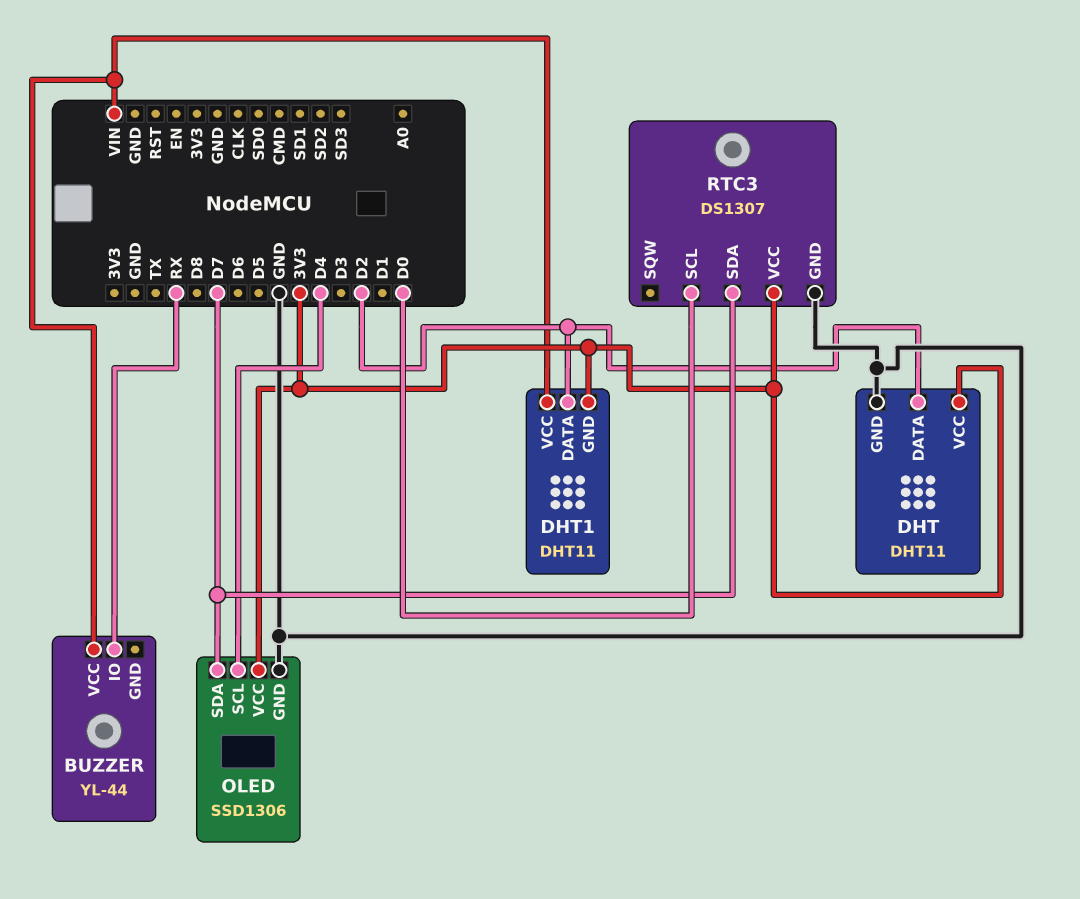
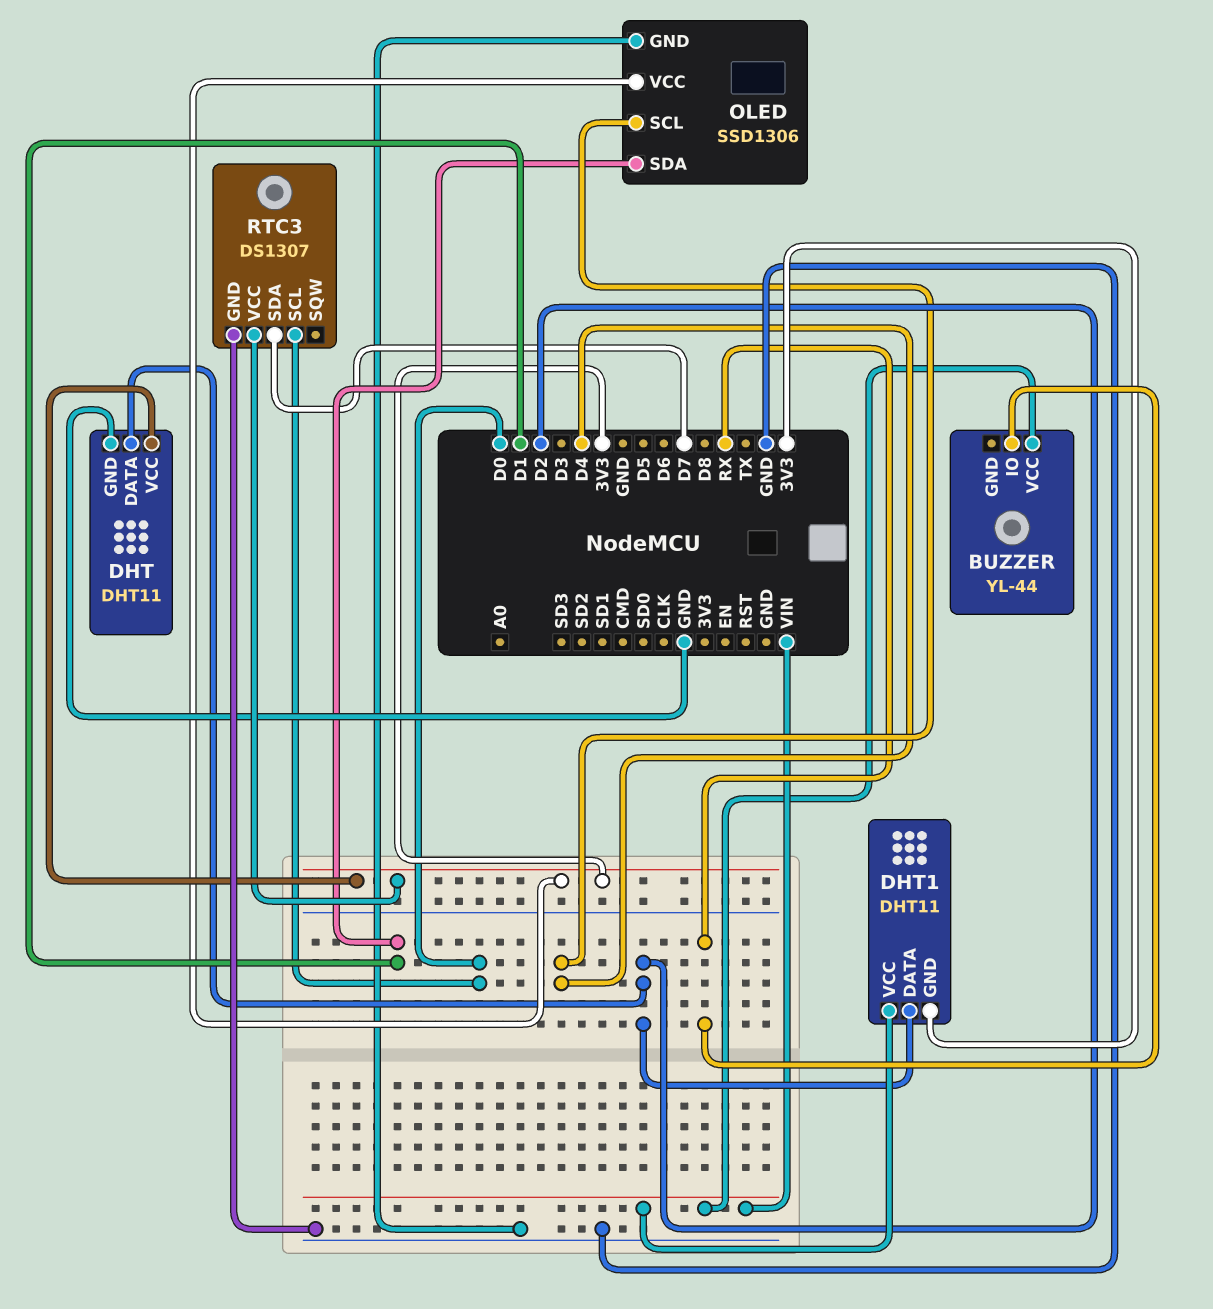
OLED pin SDA: D7 -> D1

